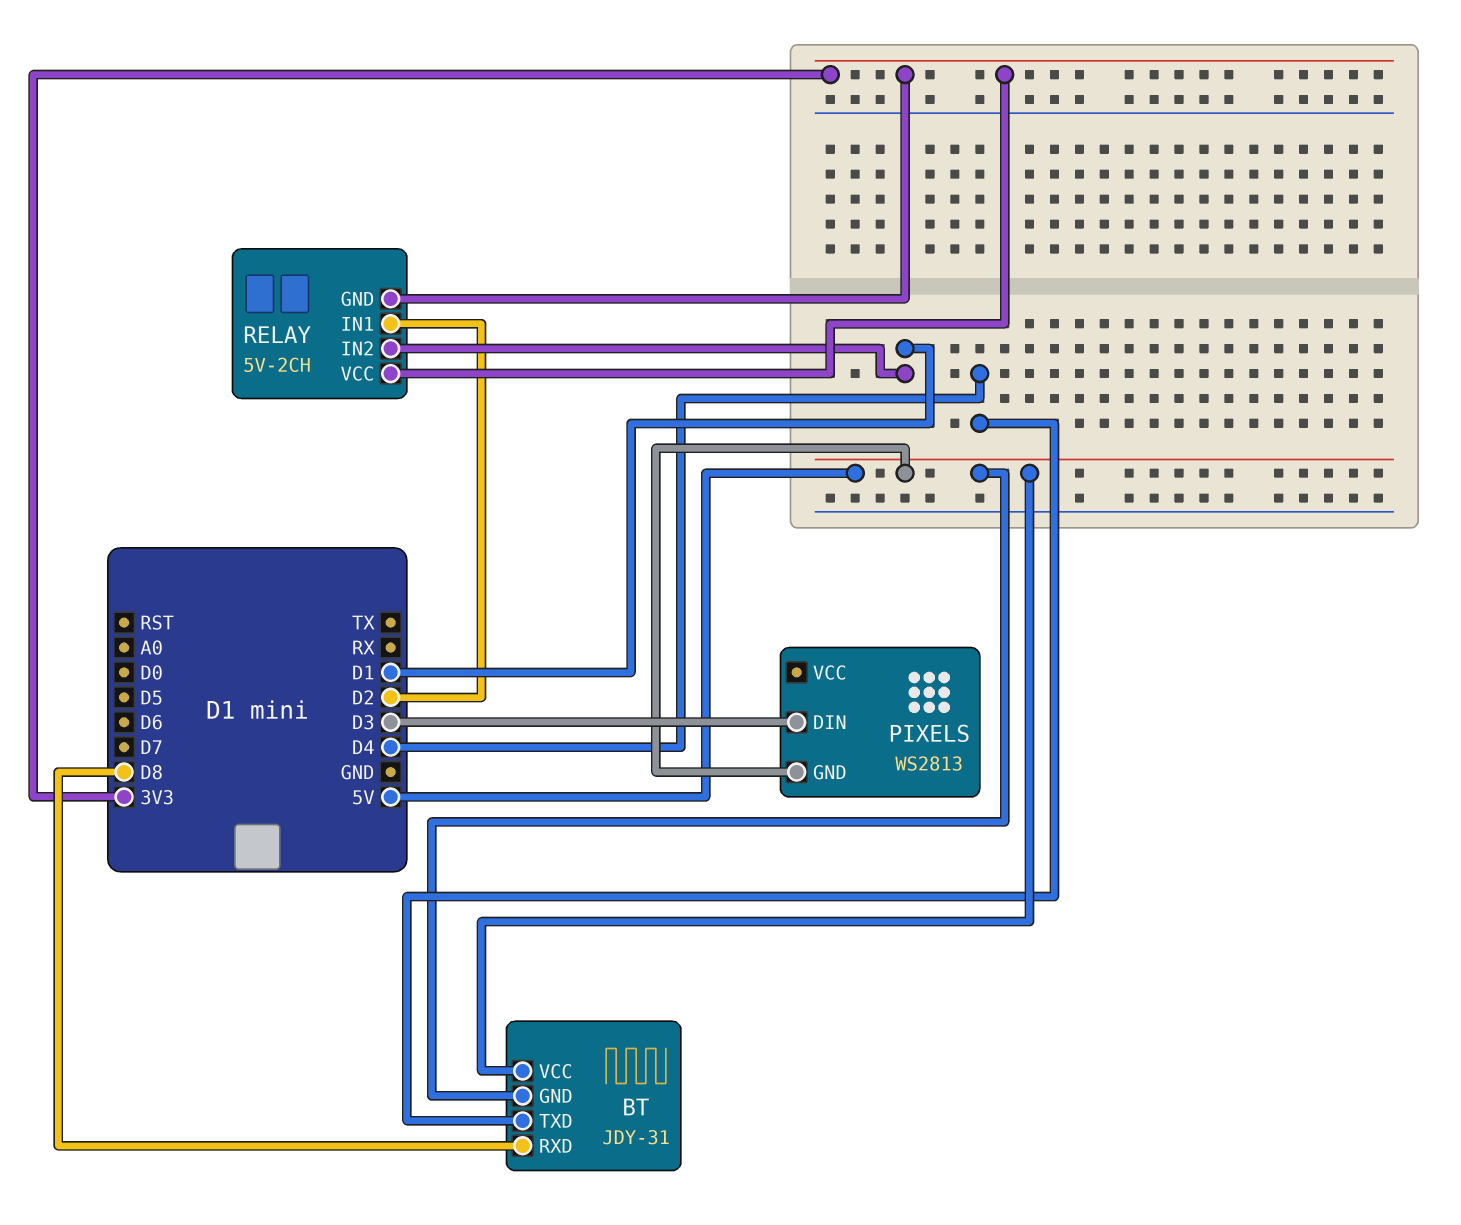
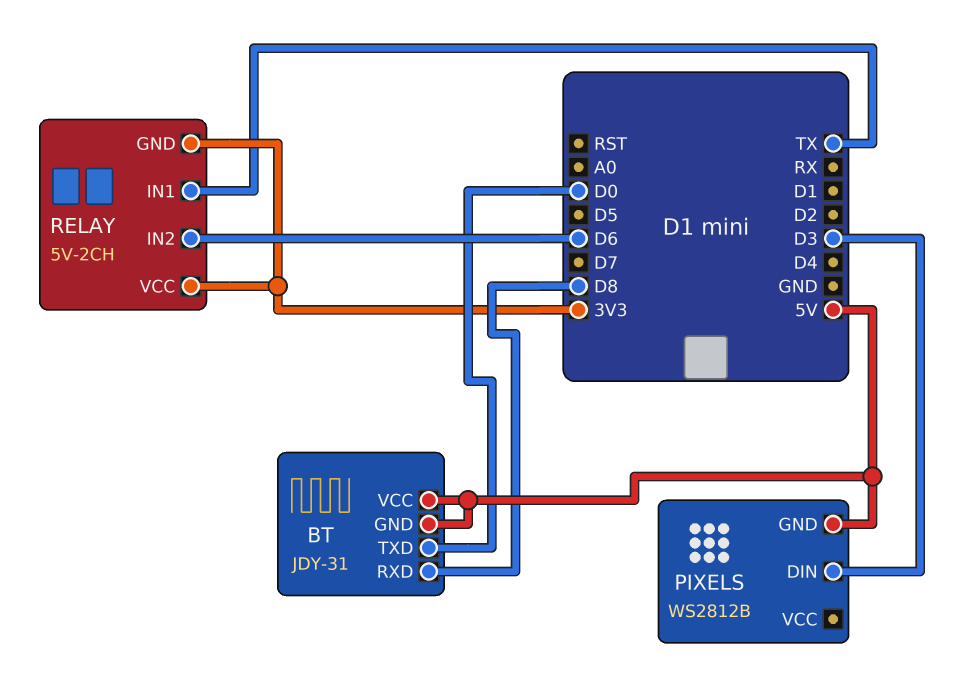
BT pin TXD: D4 -> D0
PIXELS: WS2813 -> WS2812B
RELAY pin IN1: D2 -> TX
RELAY pin IN2: D1 -> D6

